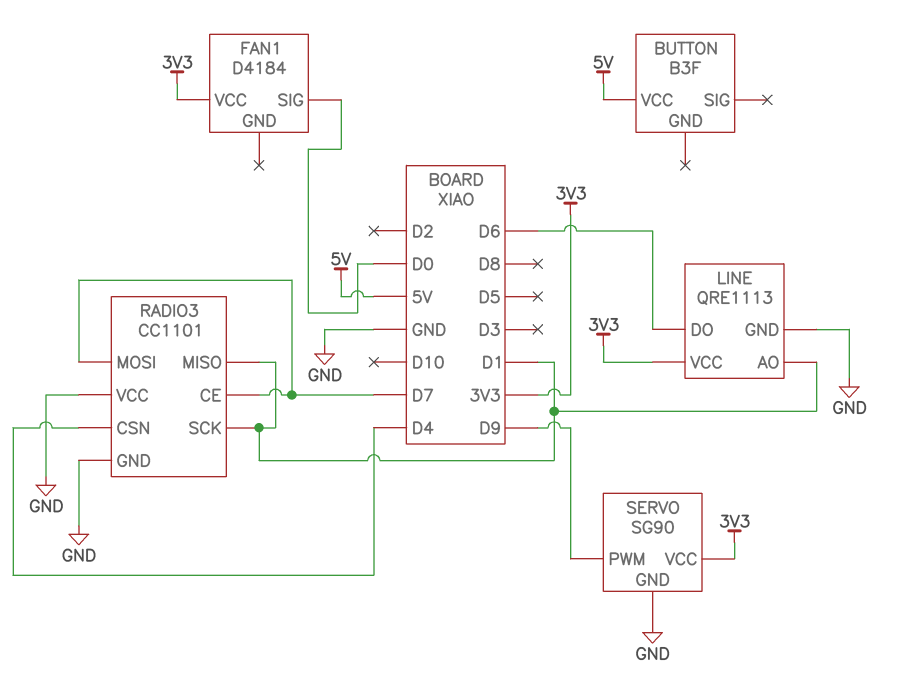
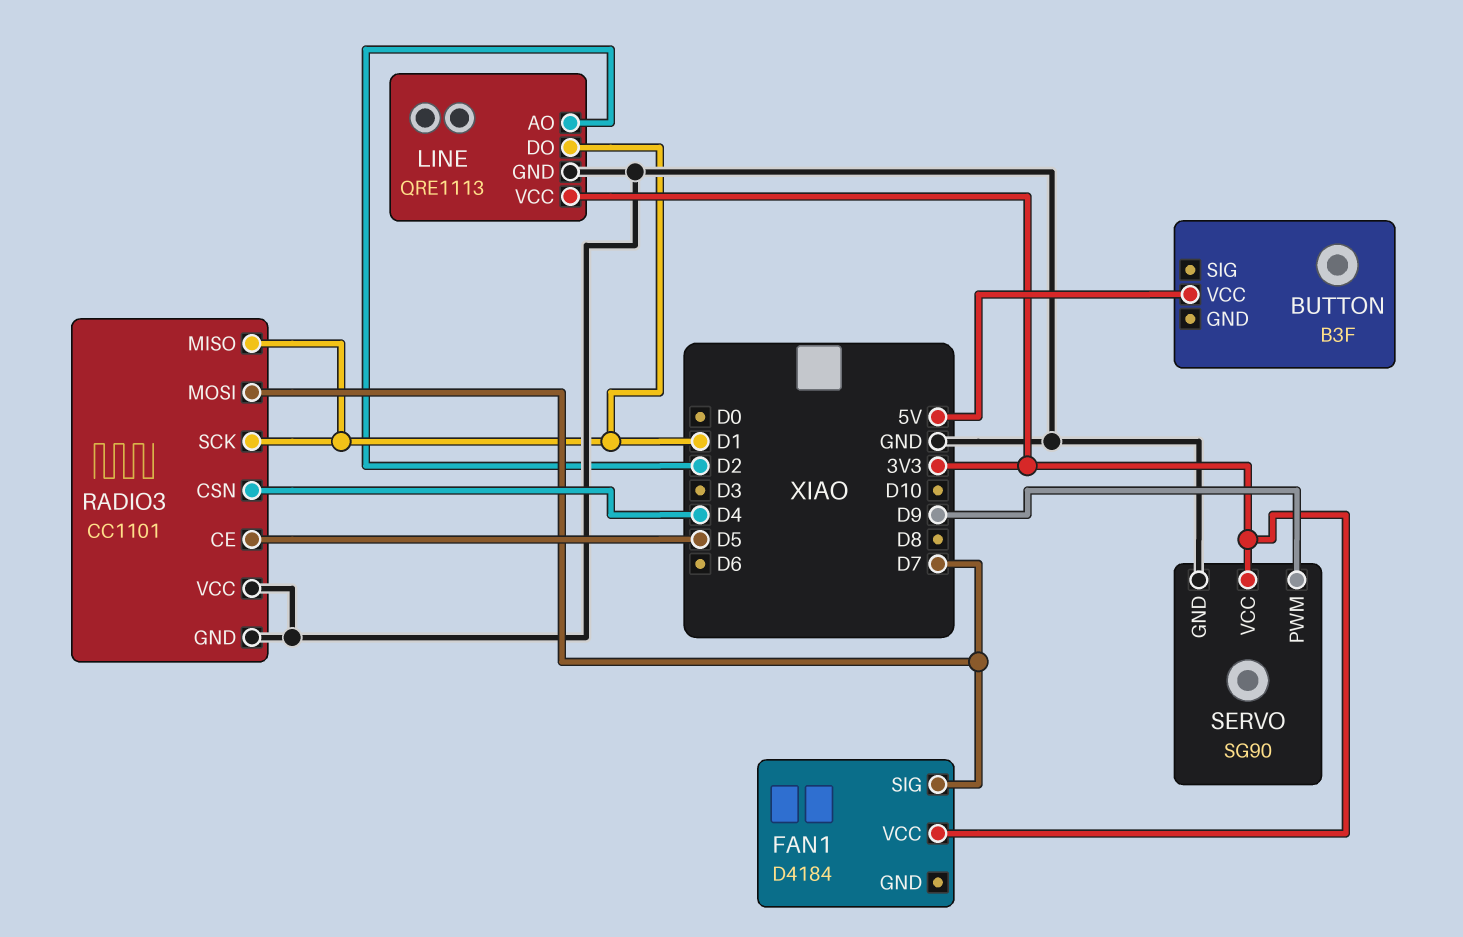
FAN1 pin SIG: D0 -> D7
LINE pin AO: D1 -> D2
LINE pin DO: D6 -> D1
RADIO3 pin CE: D7 -> D5

